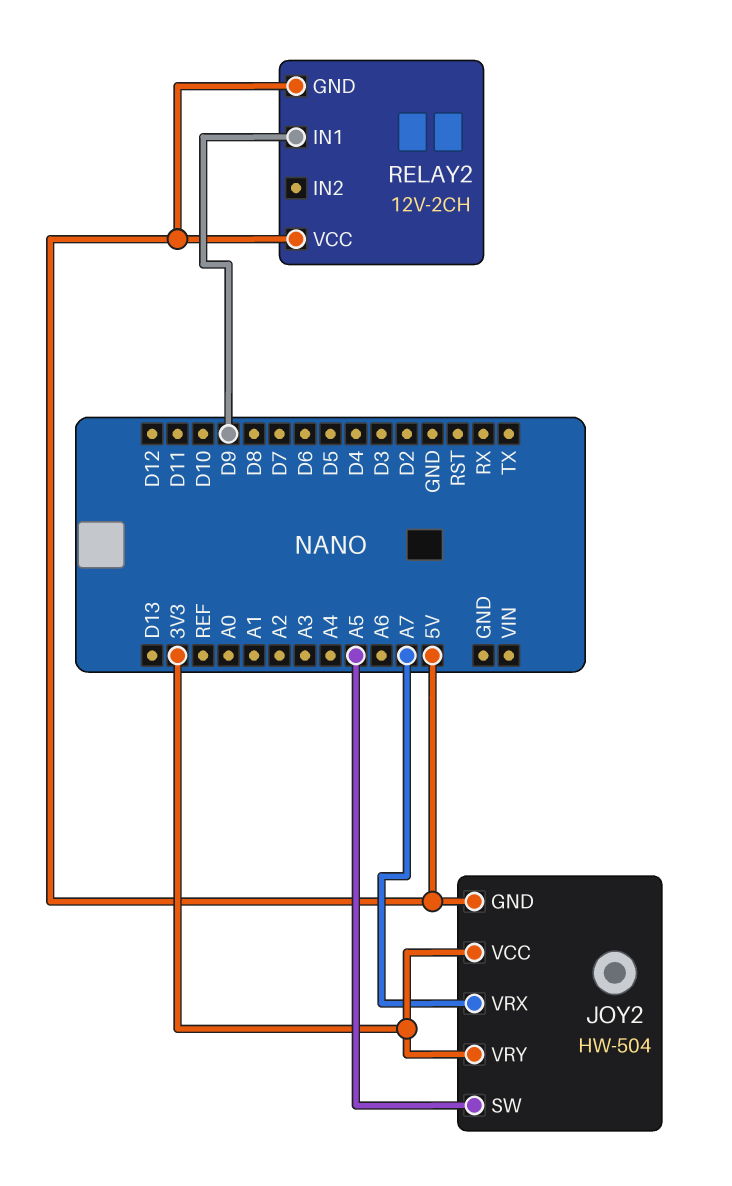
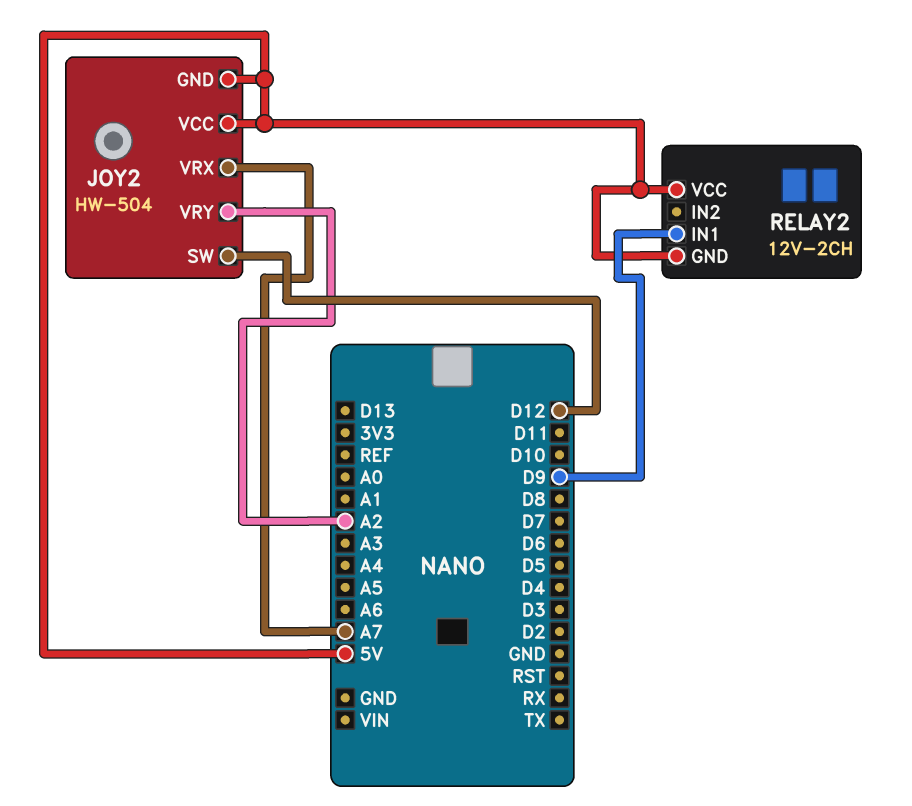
JOY2 pin SW: A5 -> D12
JOY2 pin VCC: 3V3 -> 5V
JOY2 pin VRY: 3V3 -> A2

